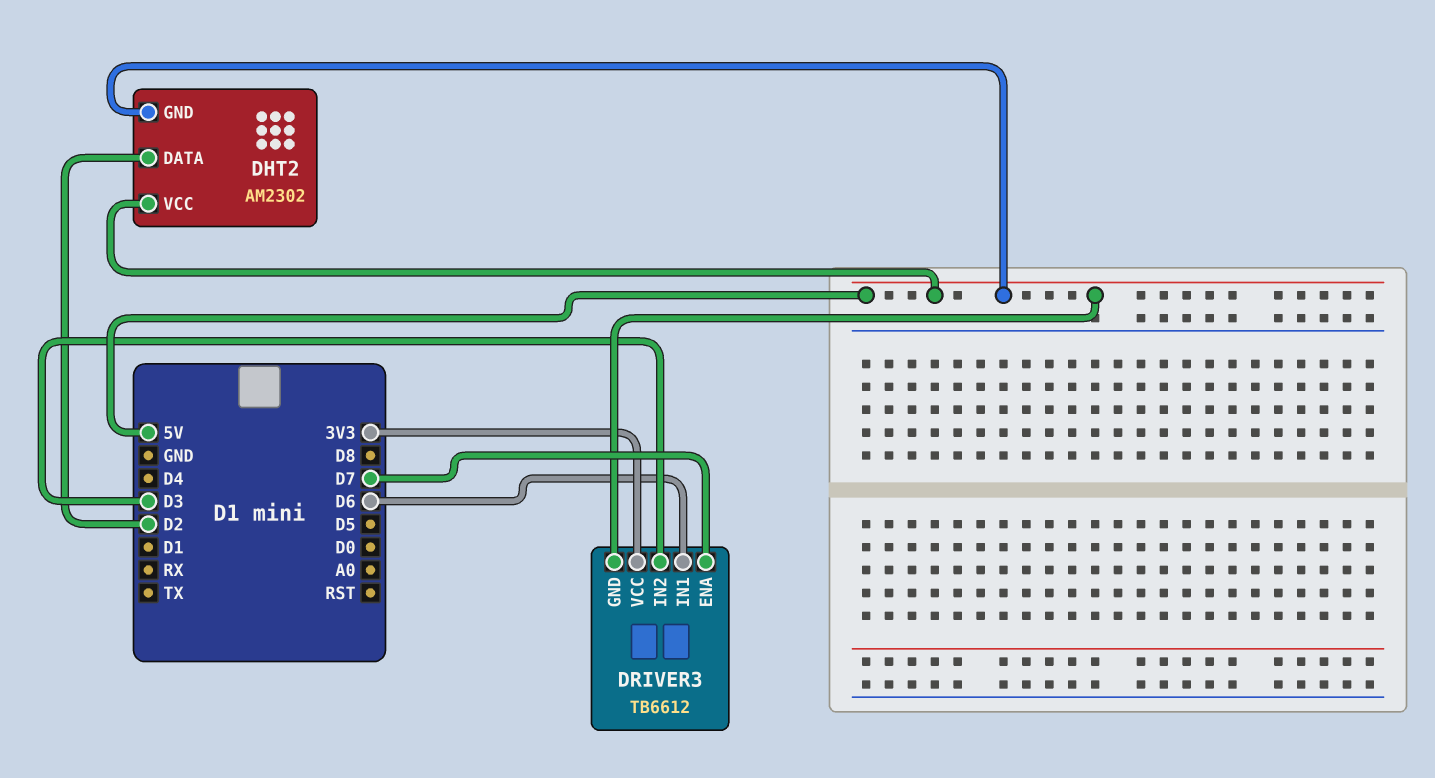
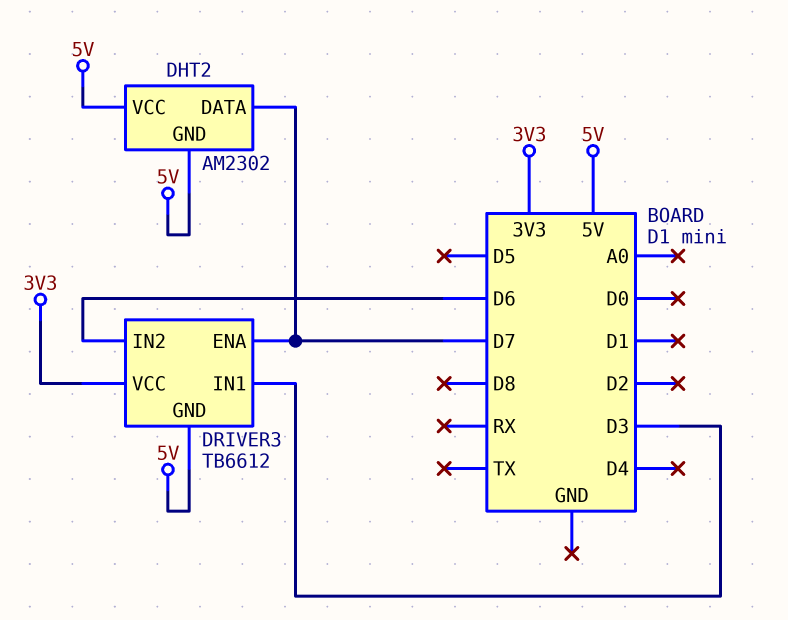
DHT2 pin DATA: D2 -> D7
DRIVER3 pin IN1: D6 -> D3
DRIVER3 pin IN2: D3 -> D6

